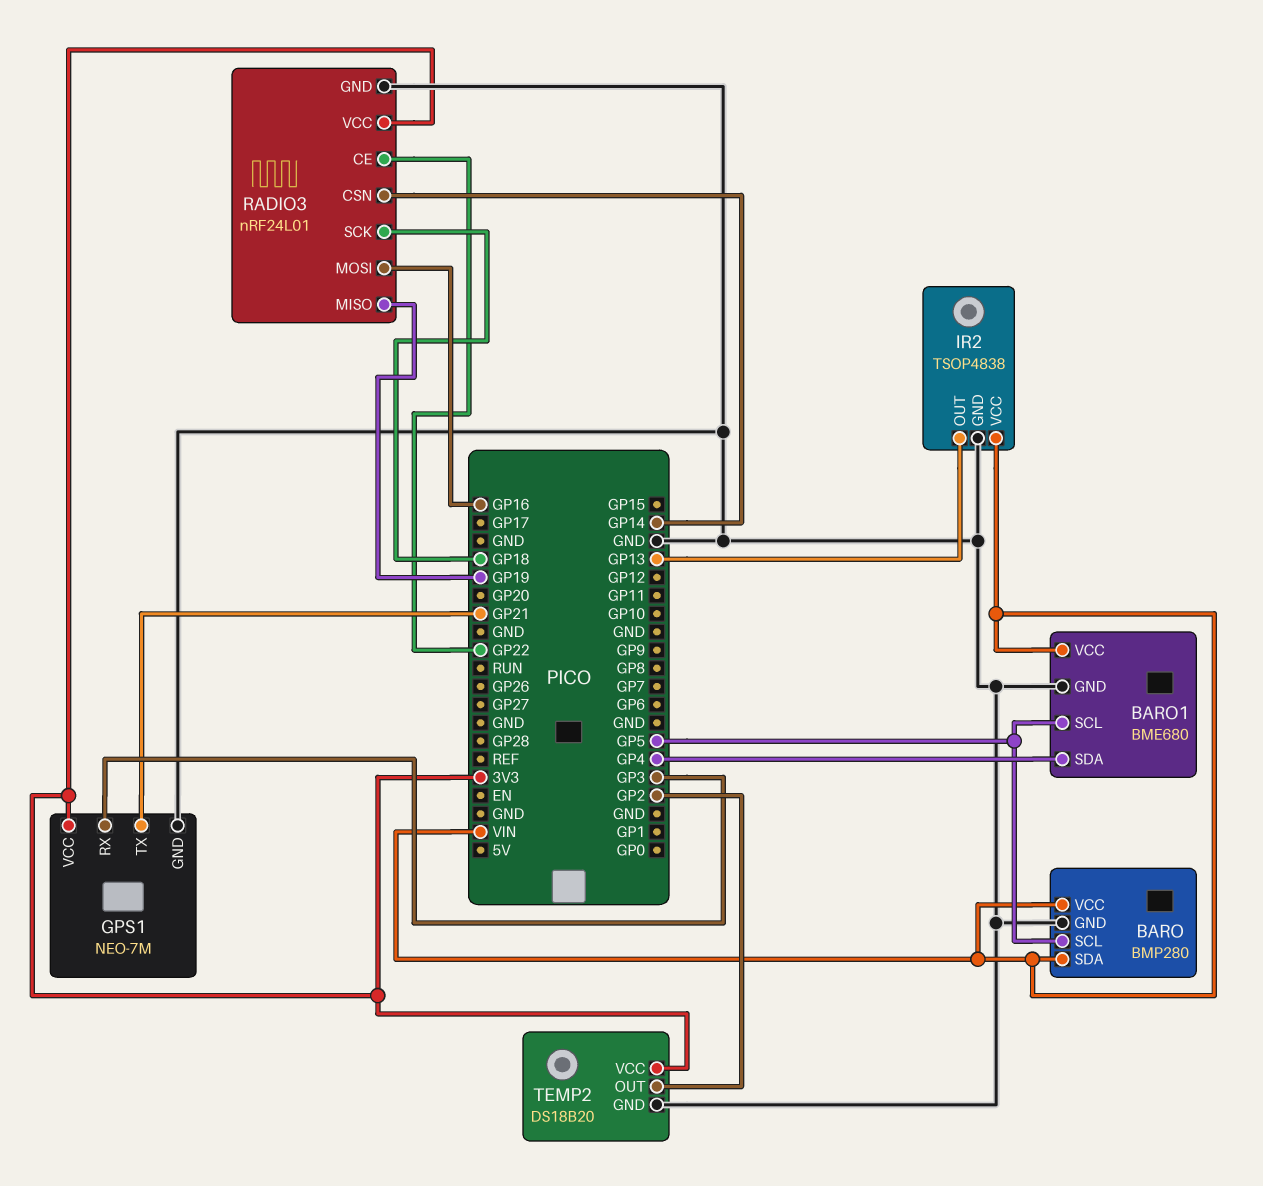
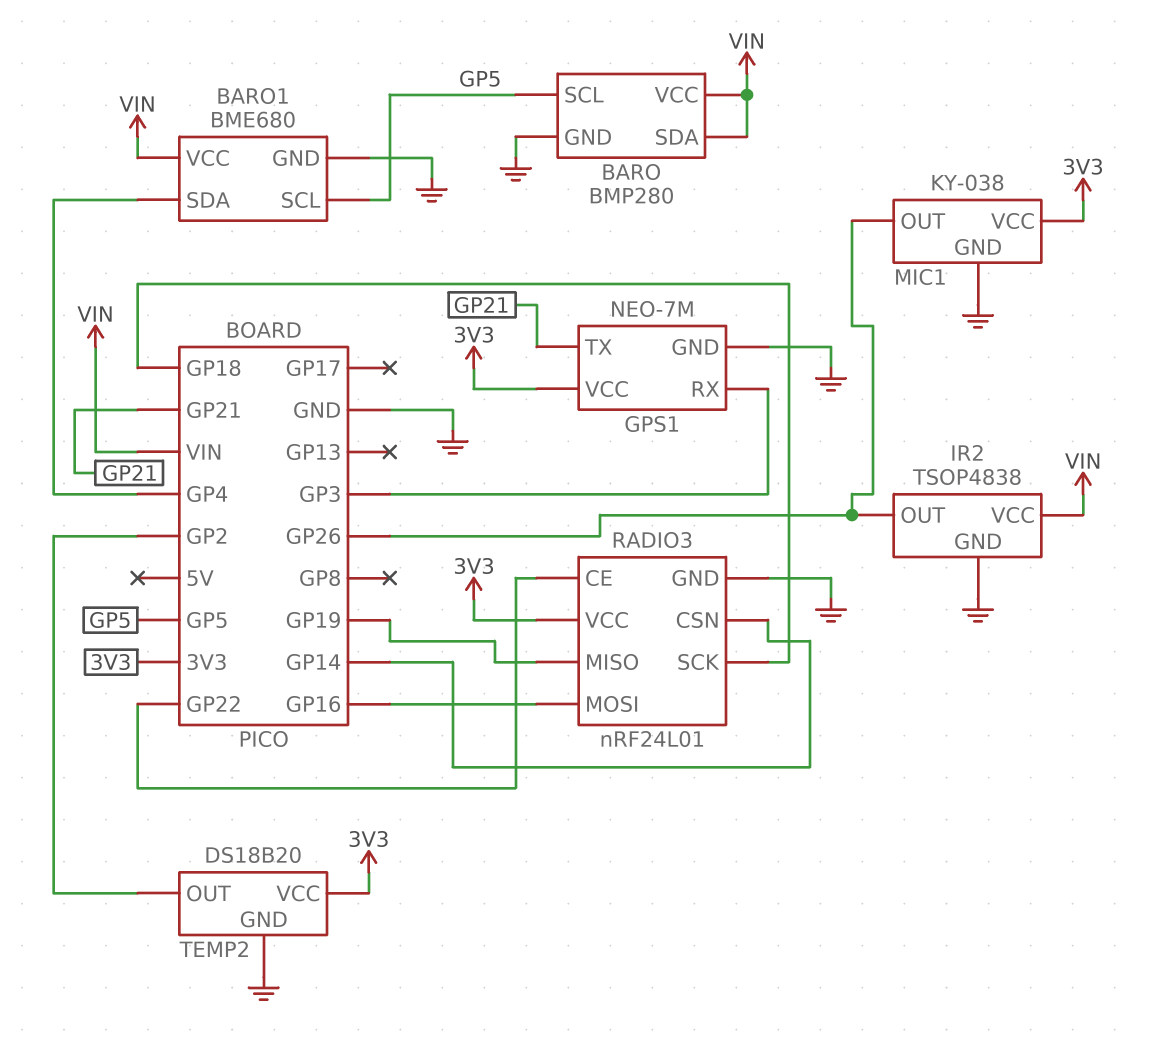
IR2 pin OUT: GP13 -> GP26
MIC1: none -> KY-038
MIC1 pin GND: none -> GND
MIC1 pin OUT: none -> GP26
MIC1 pin VCC: none -> 3V3

